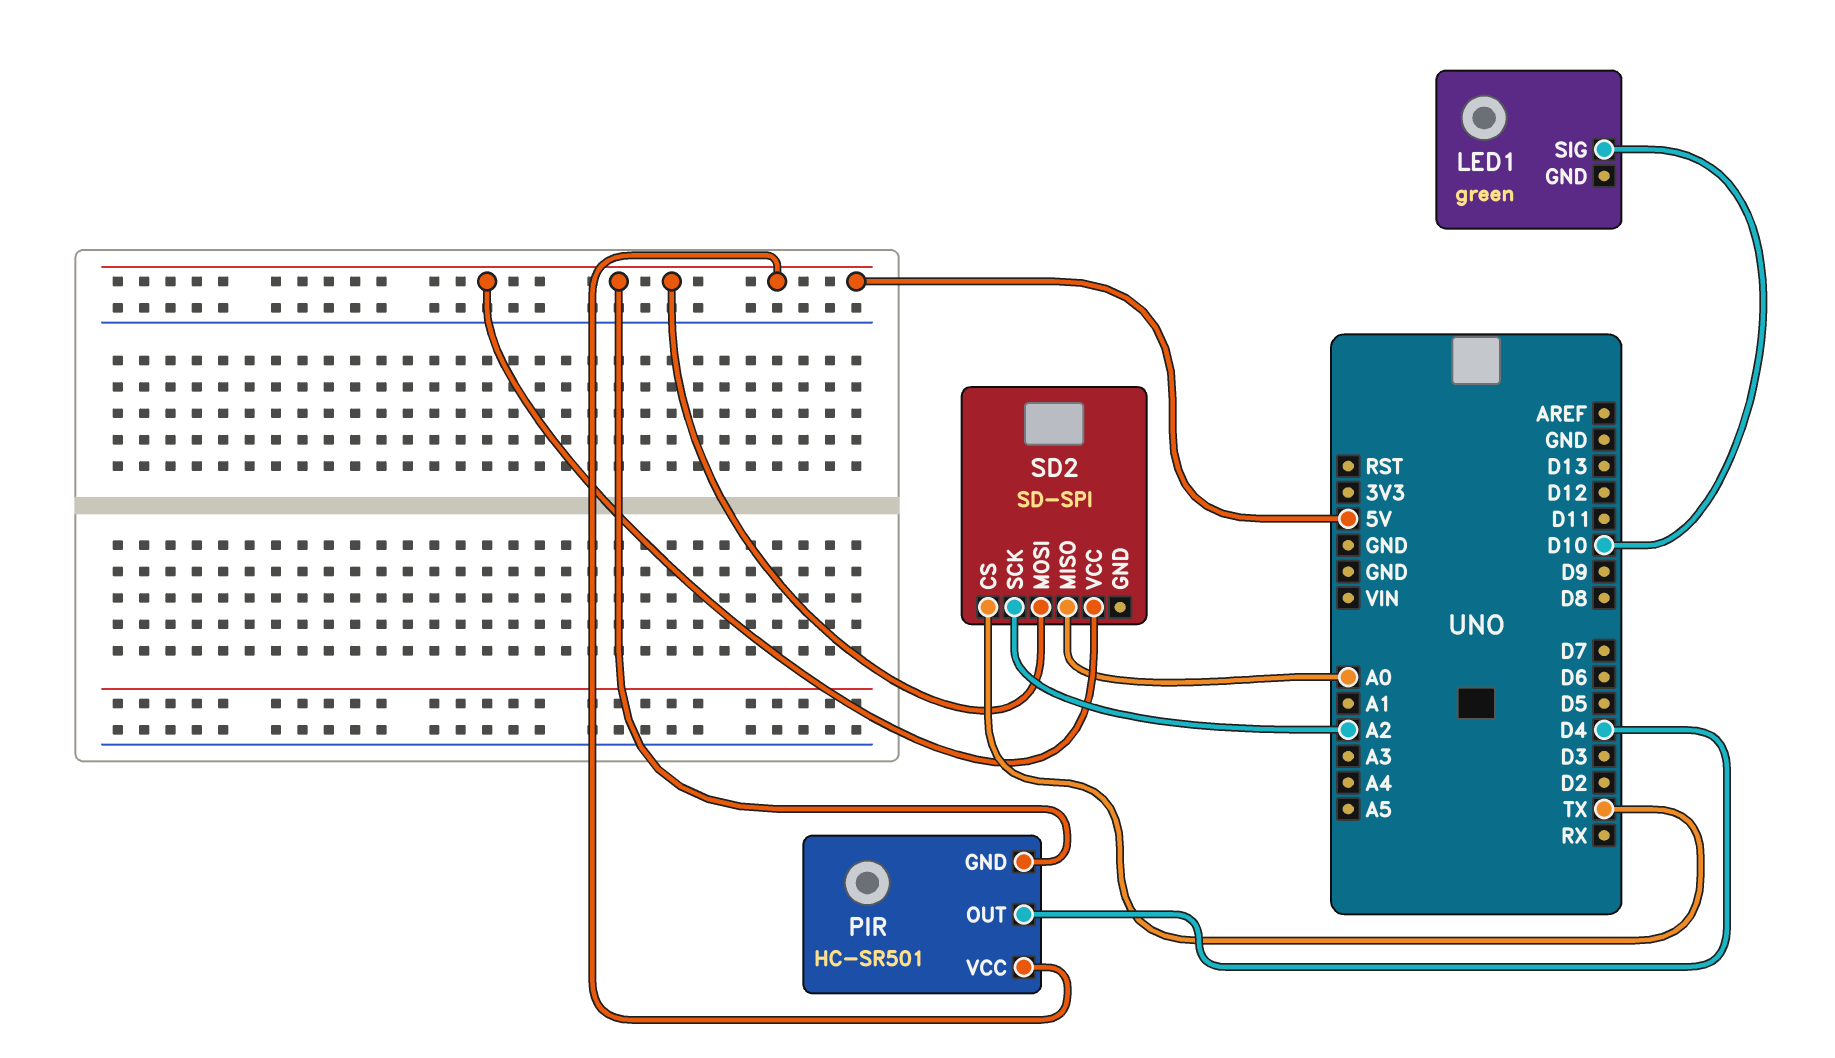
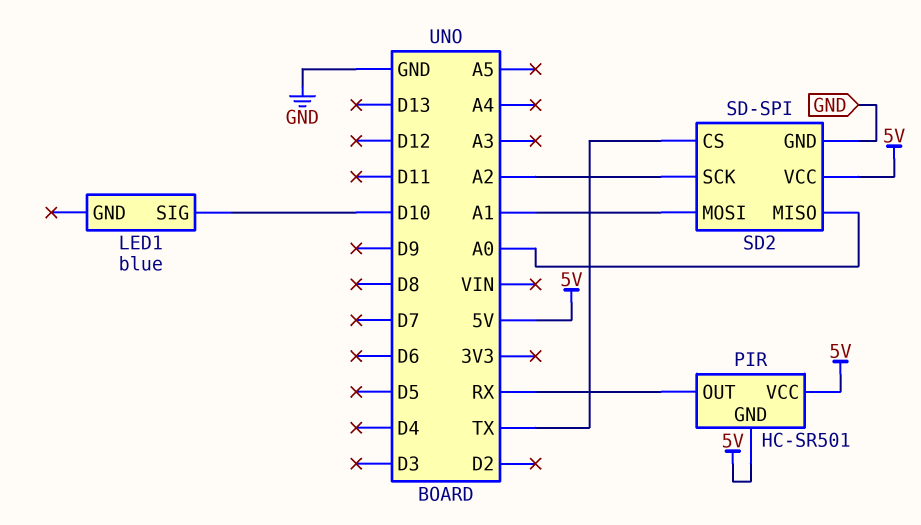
LED1: green -> blue
PIR pin OUT: D4 -> RX
SD2 pin GND: none -> GND
SD2 pin MOSI: 5V -> A1

